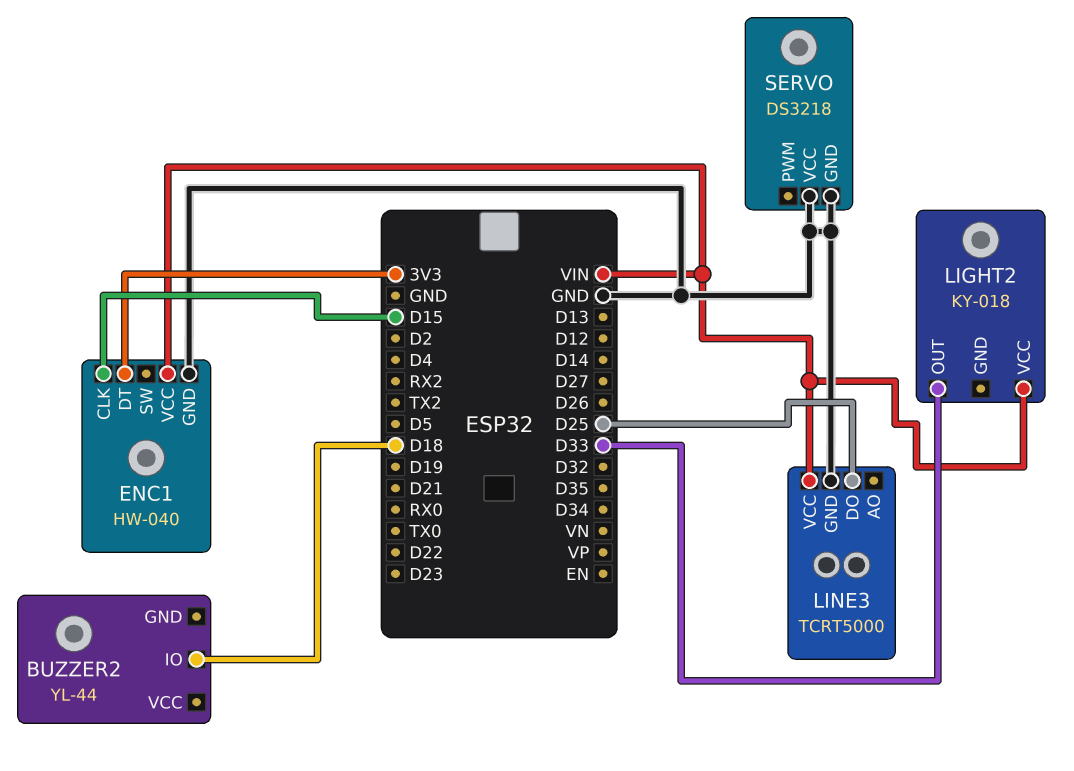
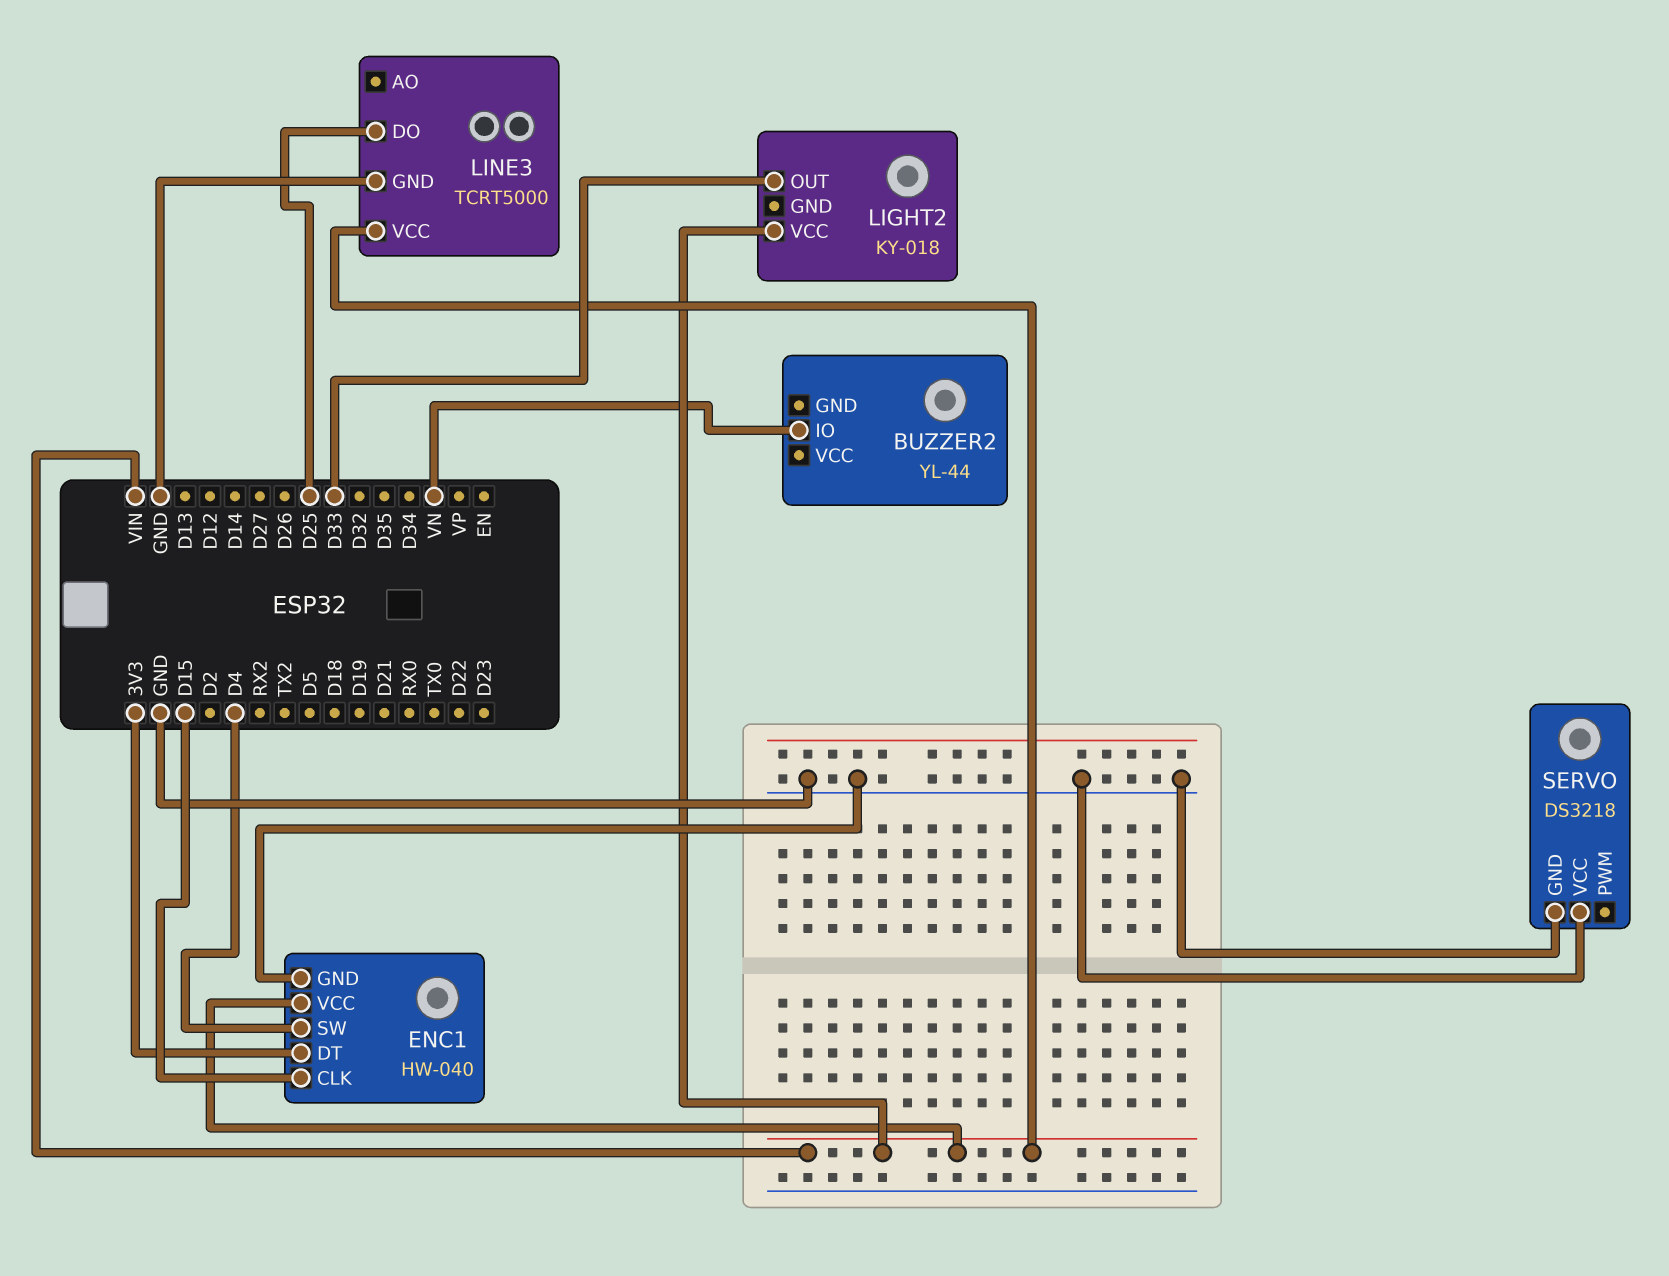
BUZZER2 pin IO: D18 -> VN
ENC1 pin SW: none -> D4

